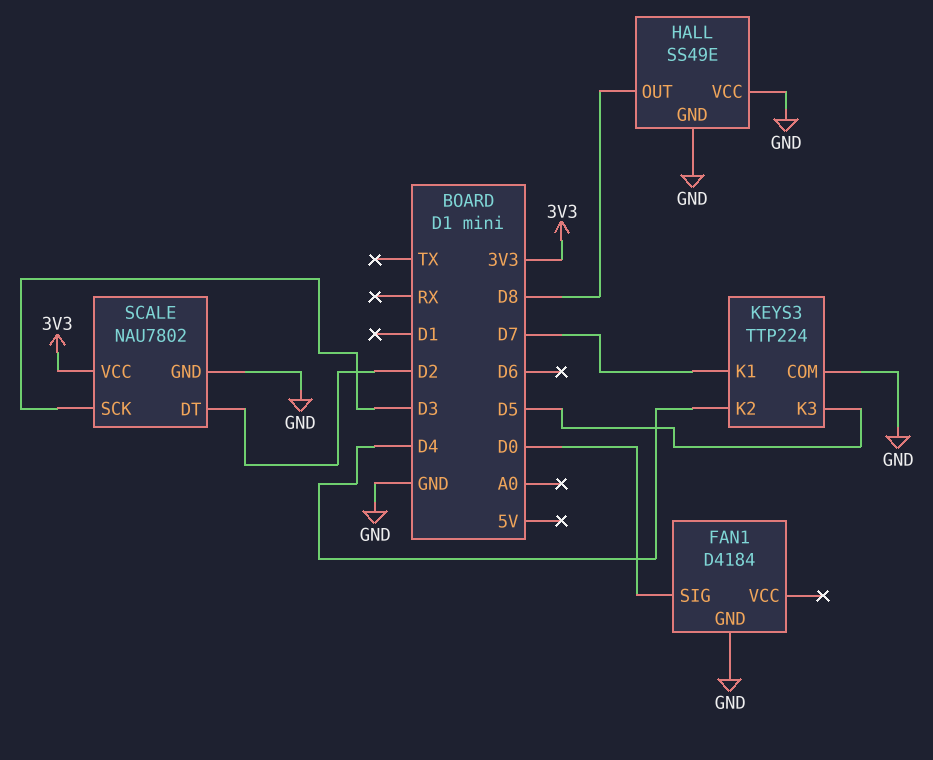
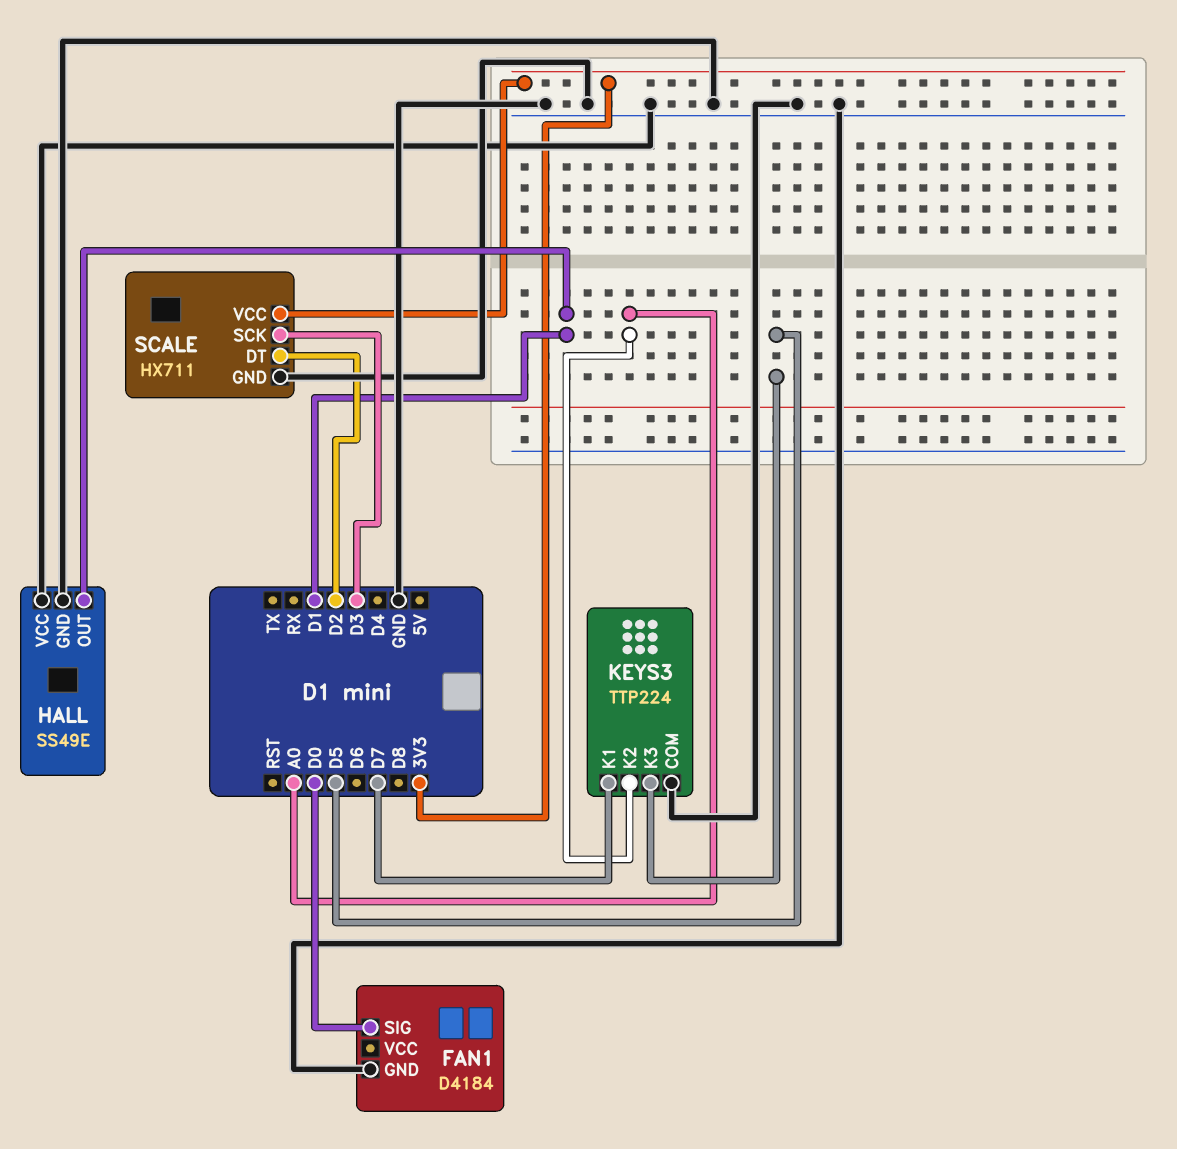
HALL pin OUT: D8 -> D1
KEYS3 pin K2: D4 -> A0
SCALE: NAU7802 -> HX711

